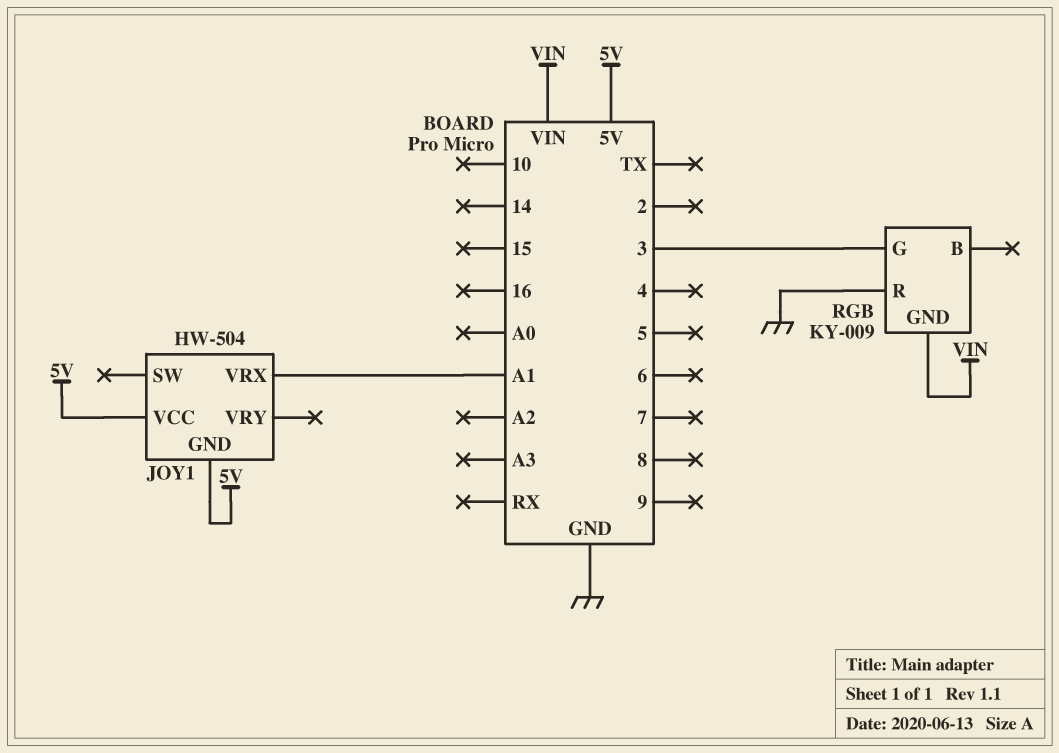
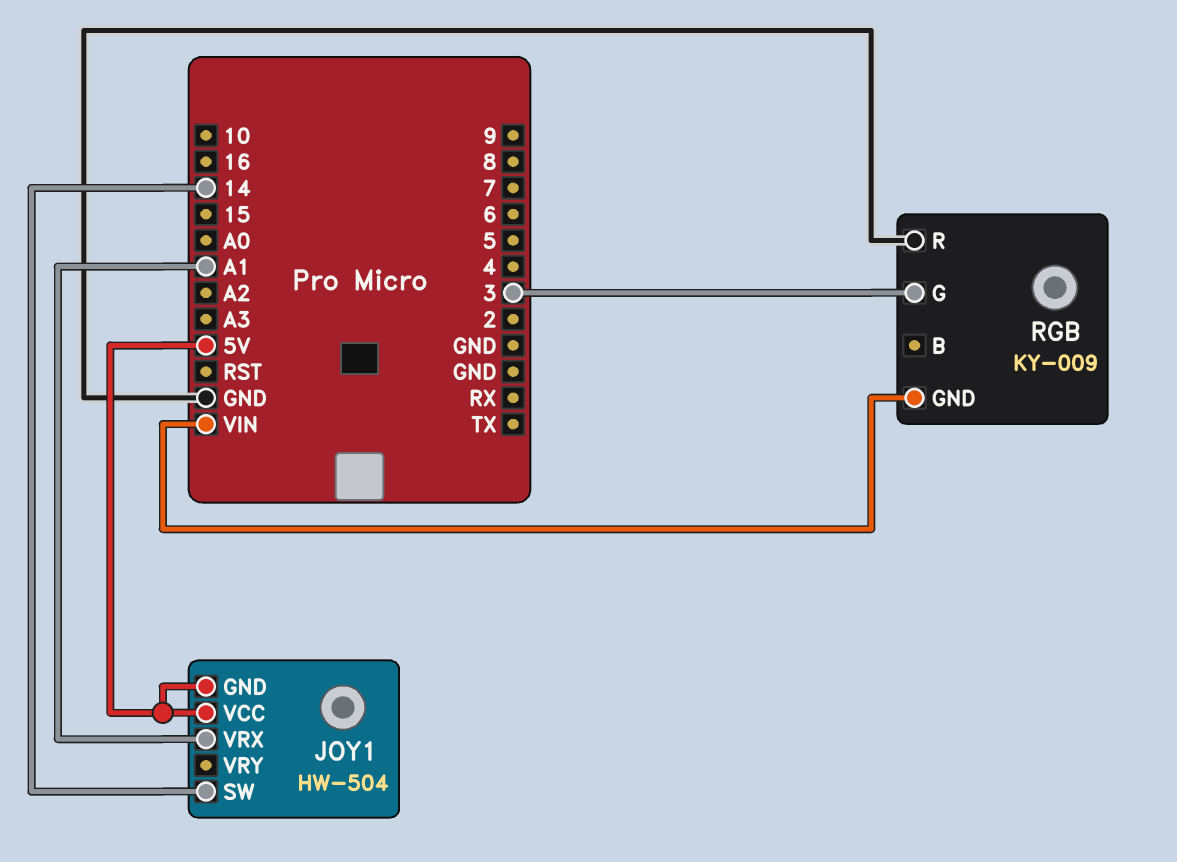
JOY1 pin SW: none -> 14

